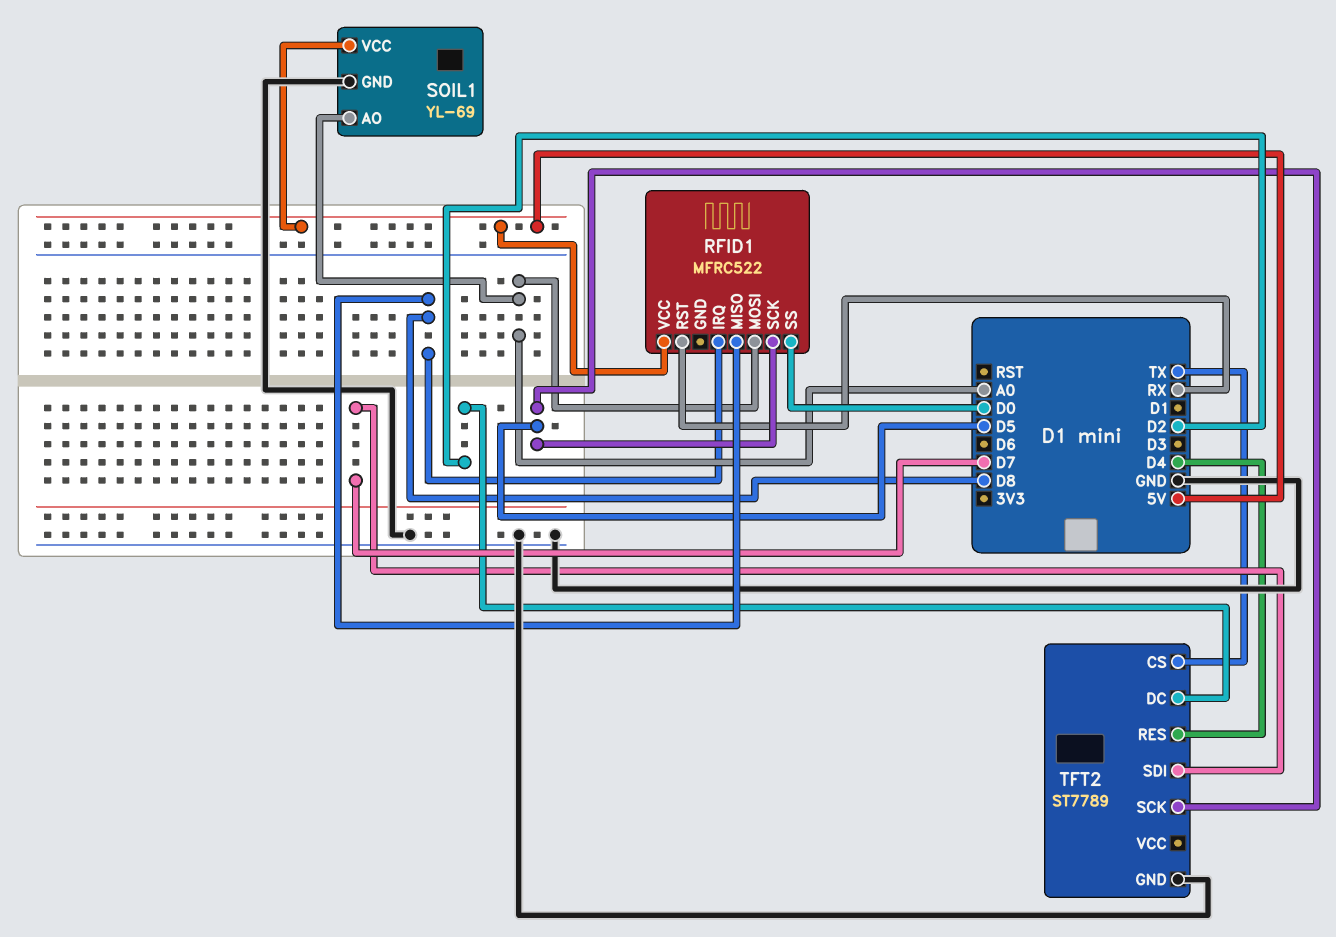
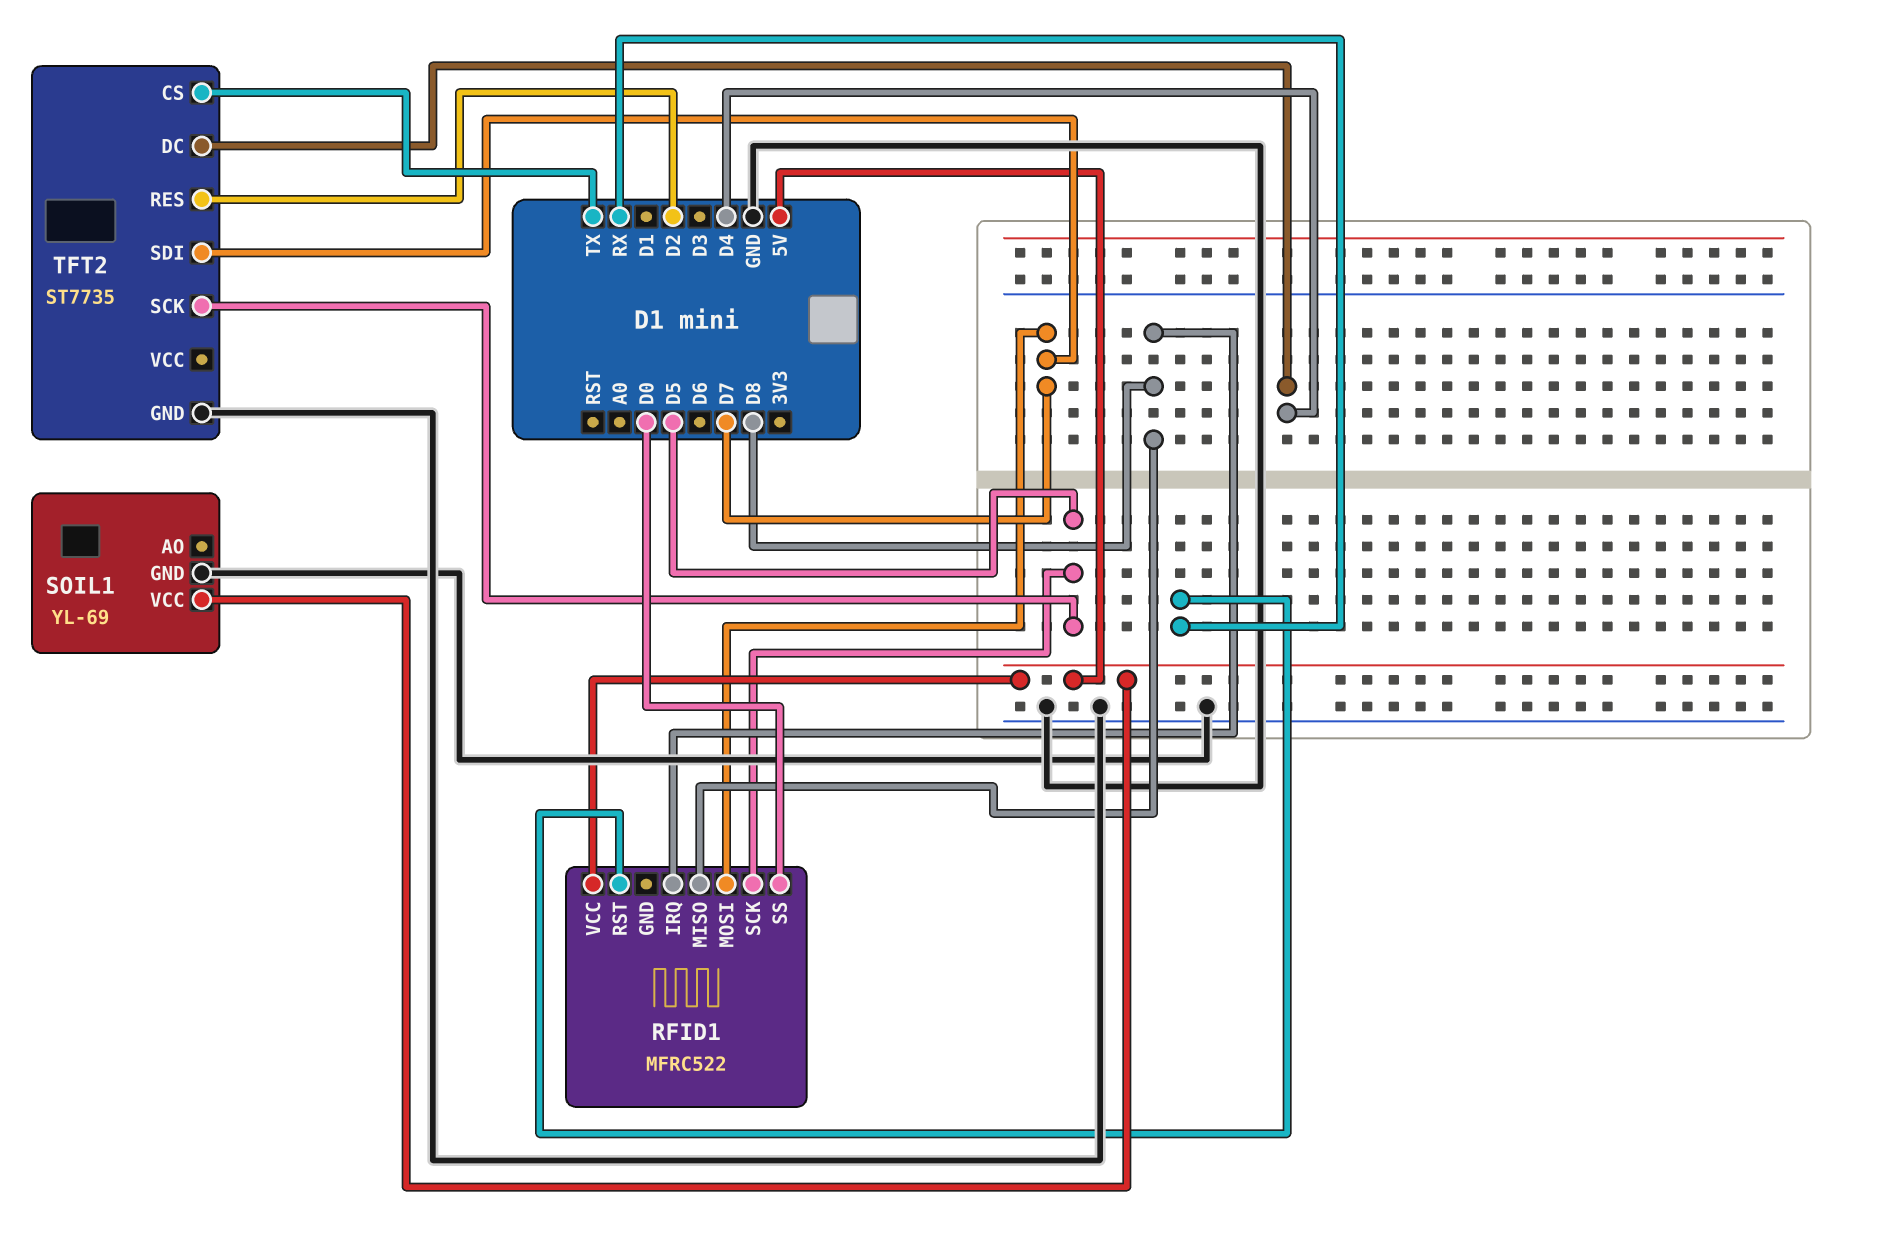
RFID1 pin MOSI: A0 -> D7
SOIL1 pin AO: A0 -> none
TFT2: ST7789 -> ST7735
TFT2 pin DC: D2 -> D4
TFT2 pin RES: D4 -> D2

